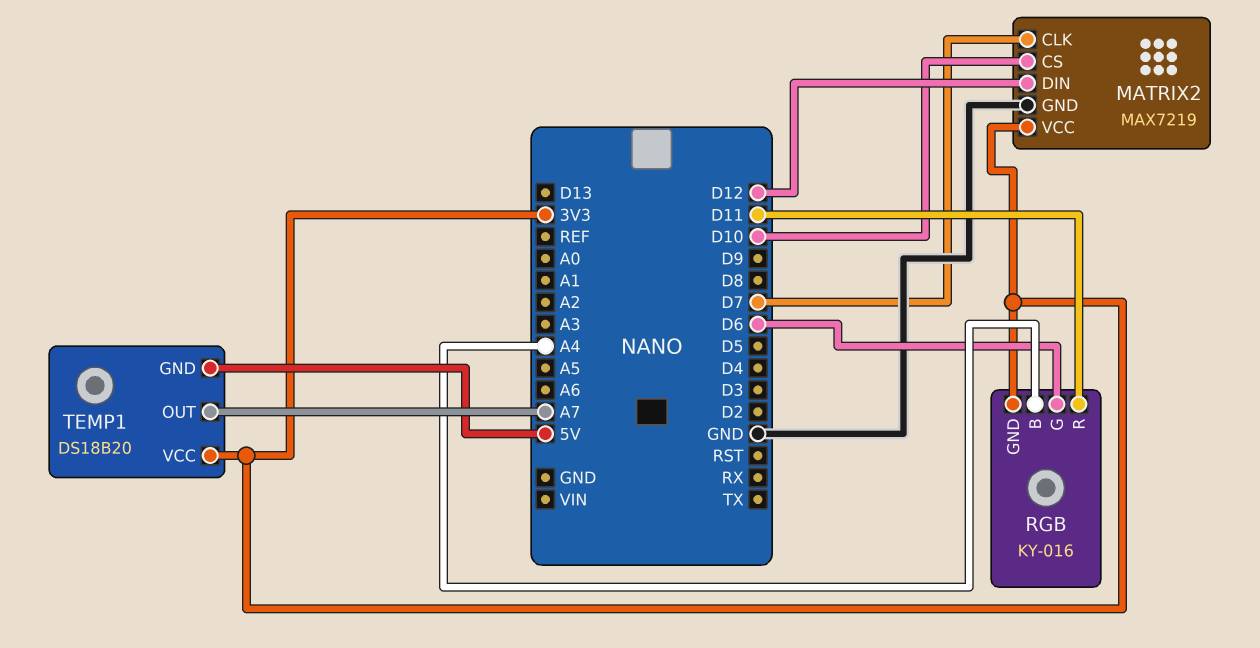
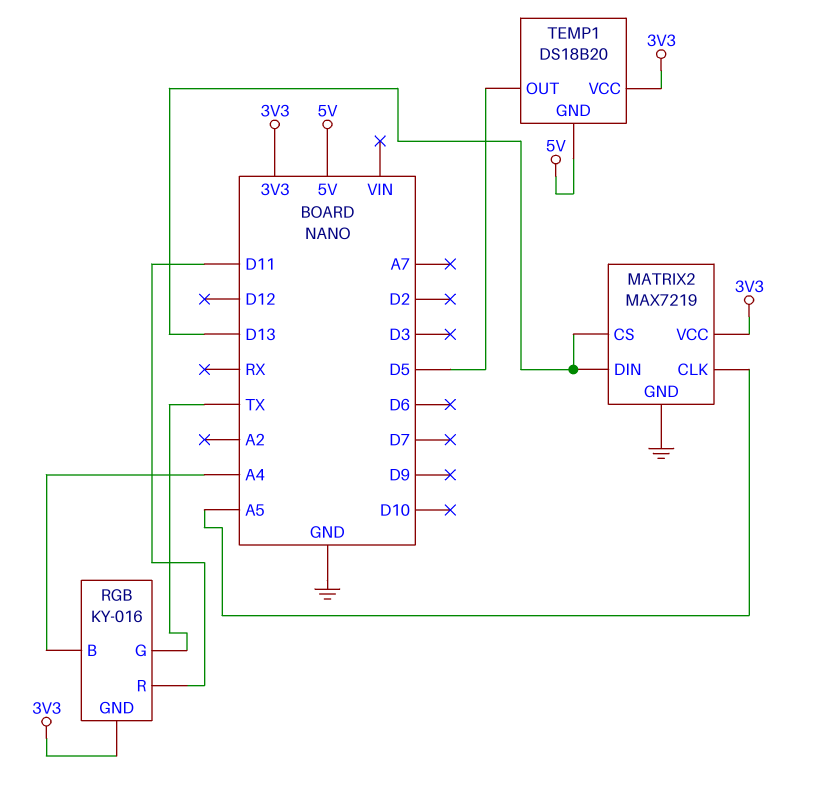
MATRIX2 pin CLK: D7 -> A5
MATRIX2 pin CS: D10 -> D13
MATRIX2 pin DIN: D12 -> D13
RGB pin G: D6 -> TX
TEMP1 pin OUT: A7 -> D5

